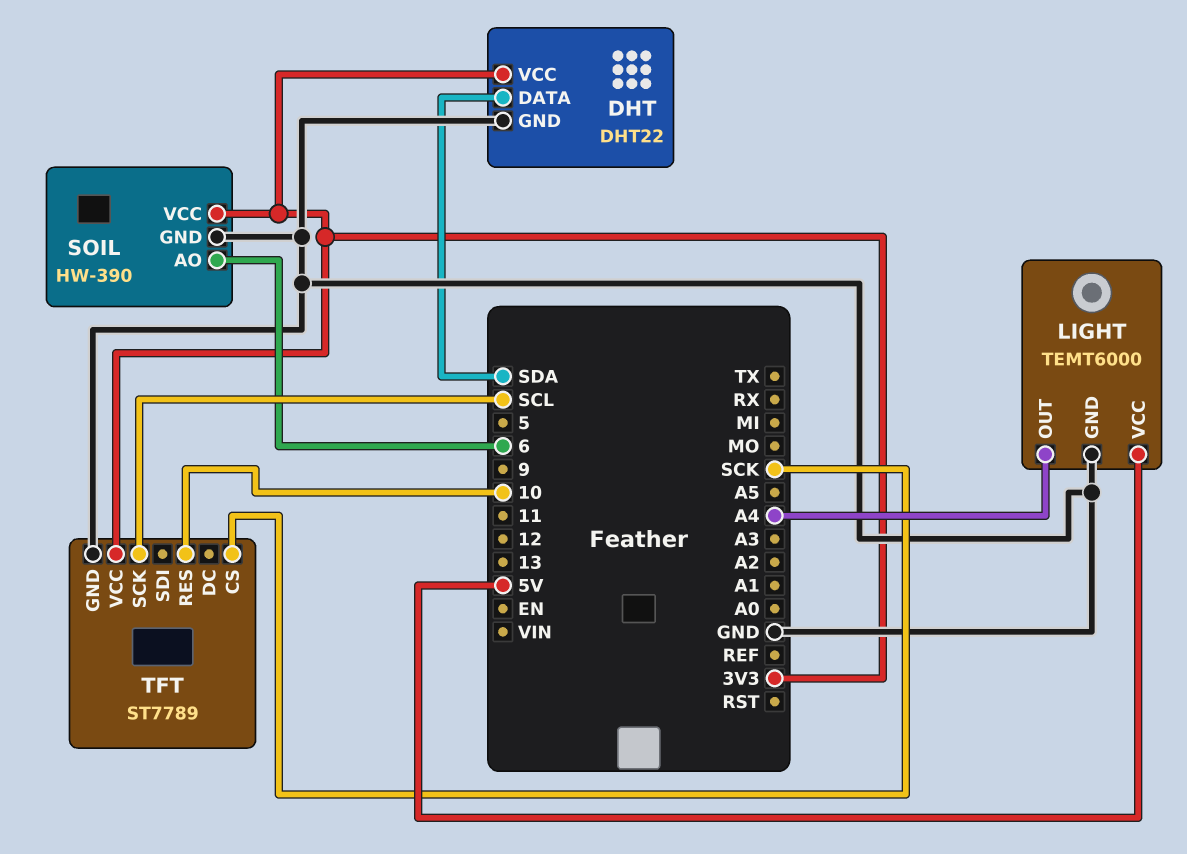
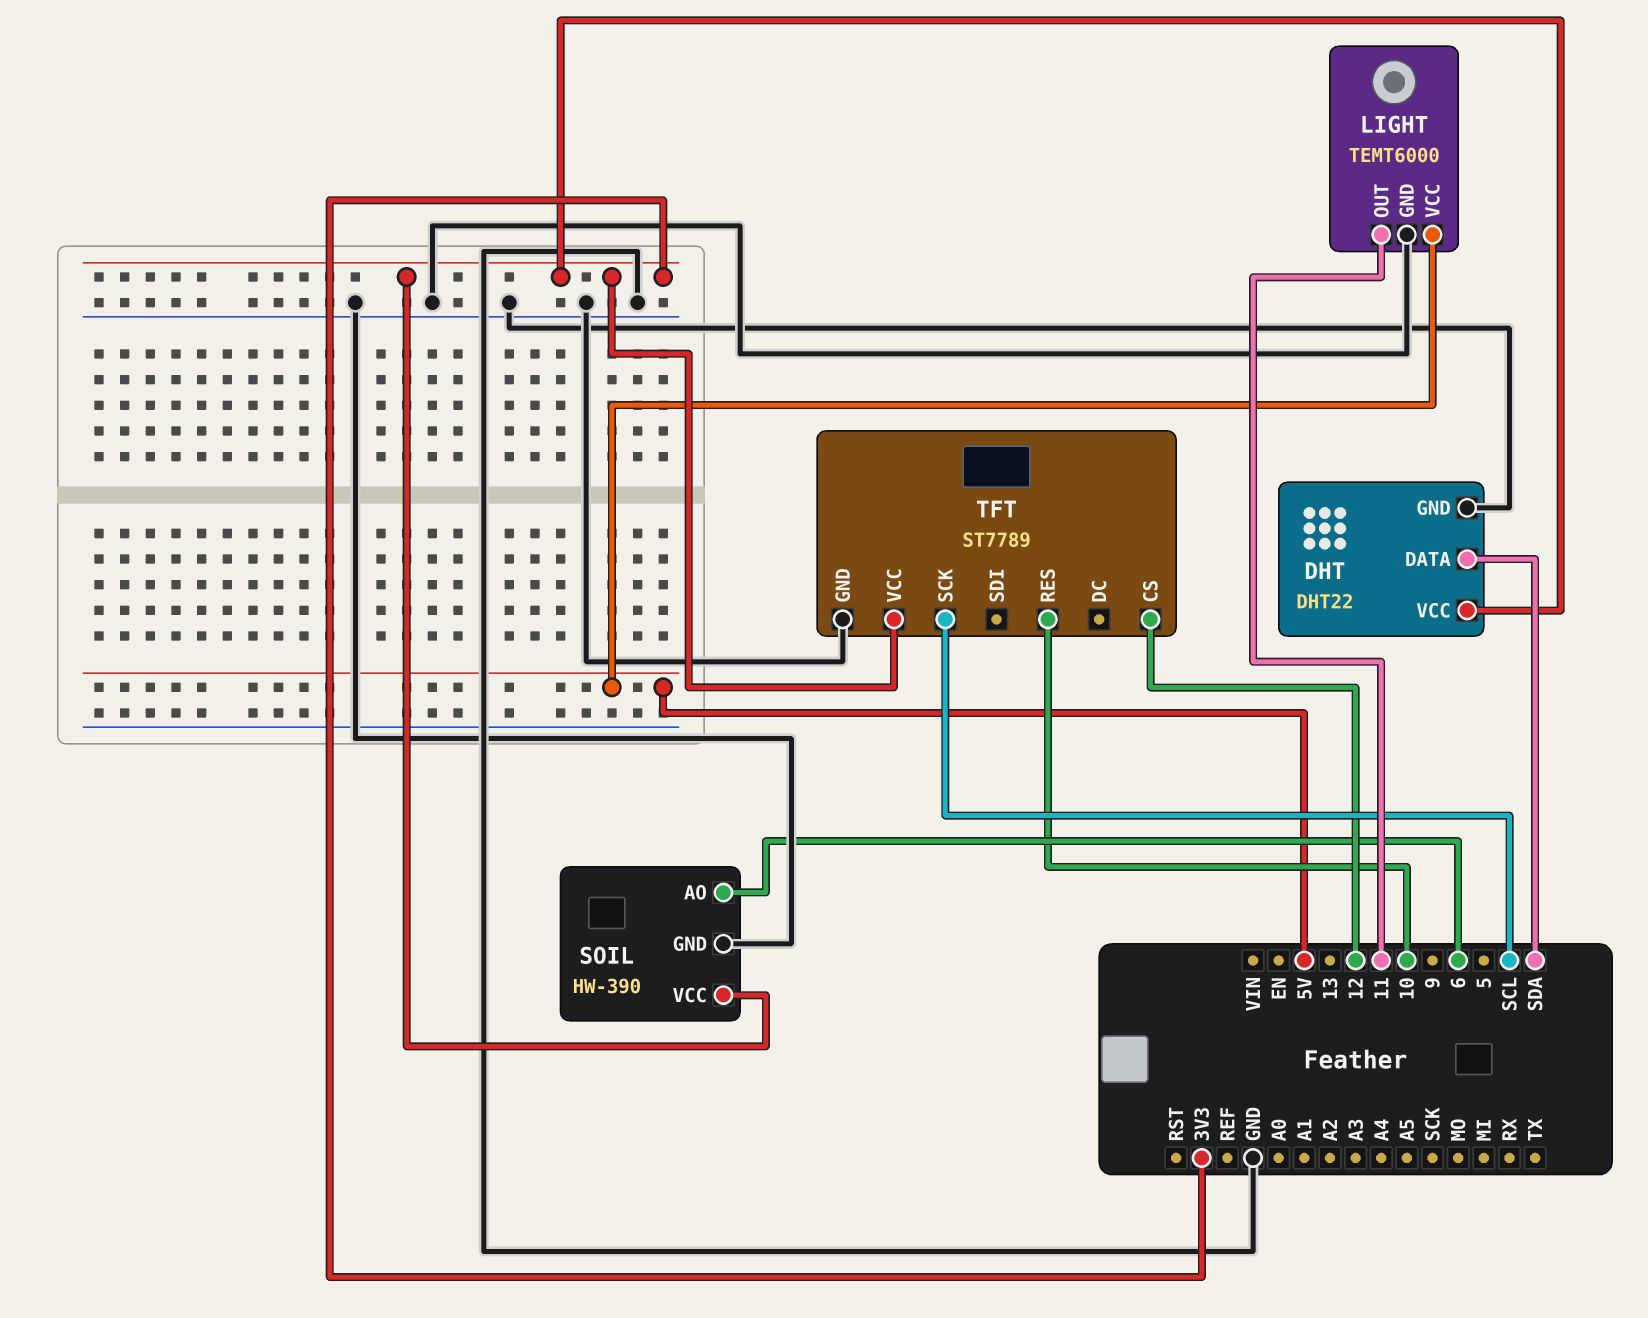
LIGHT pin OUT: A4 -> 11
TFT pin CS: SCK -> 12

